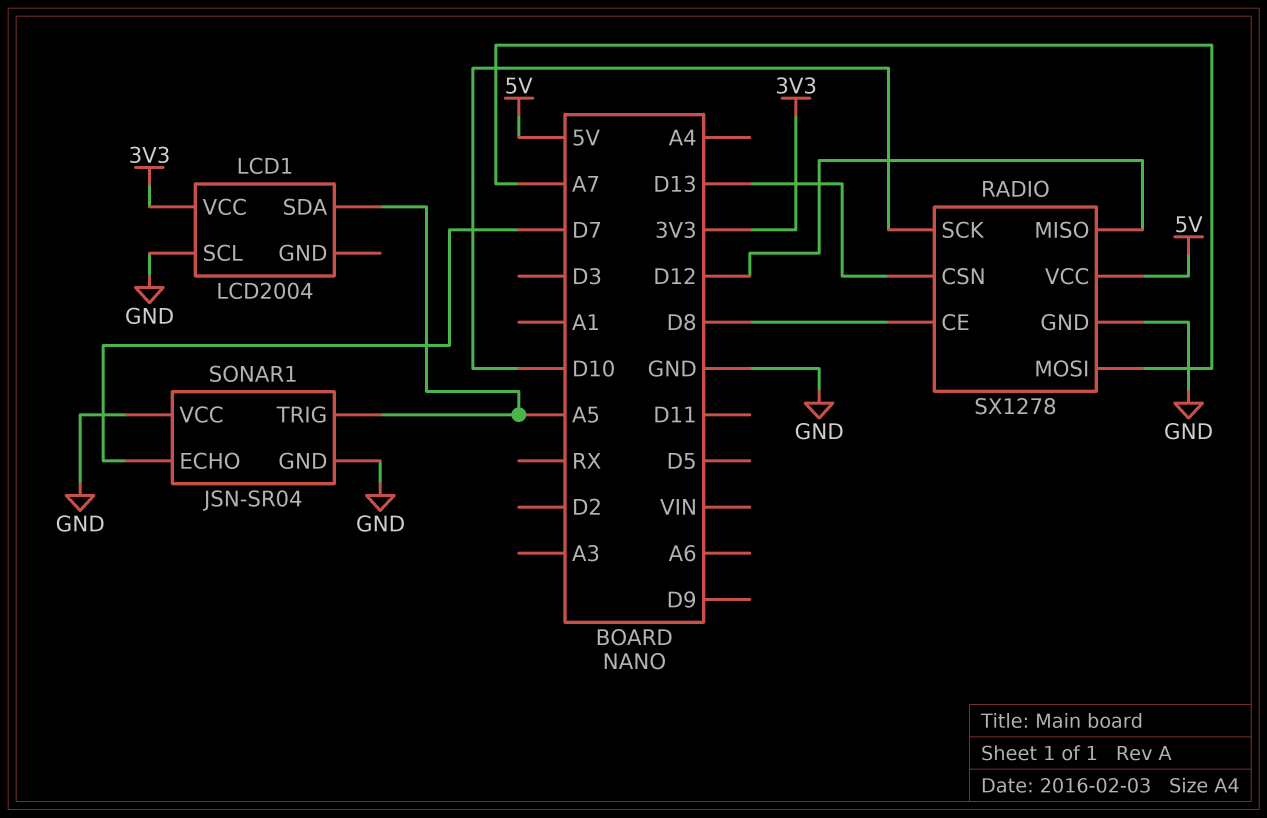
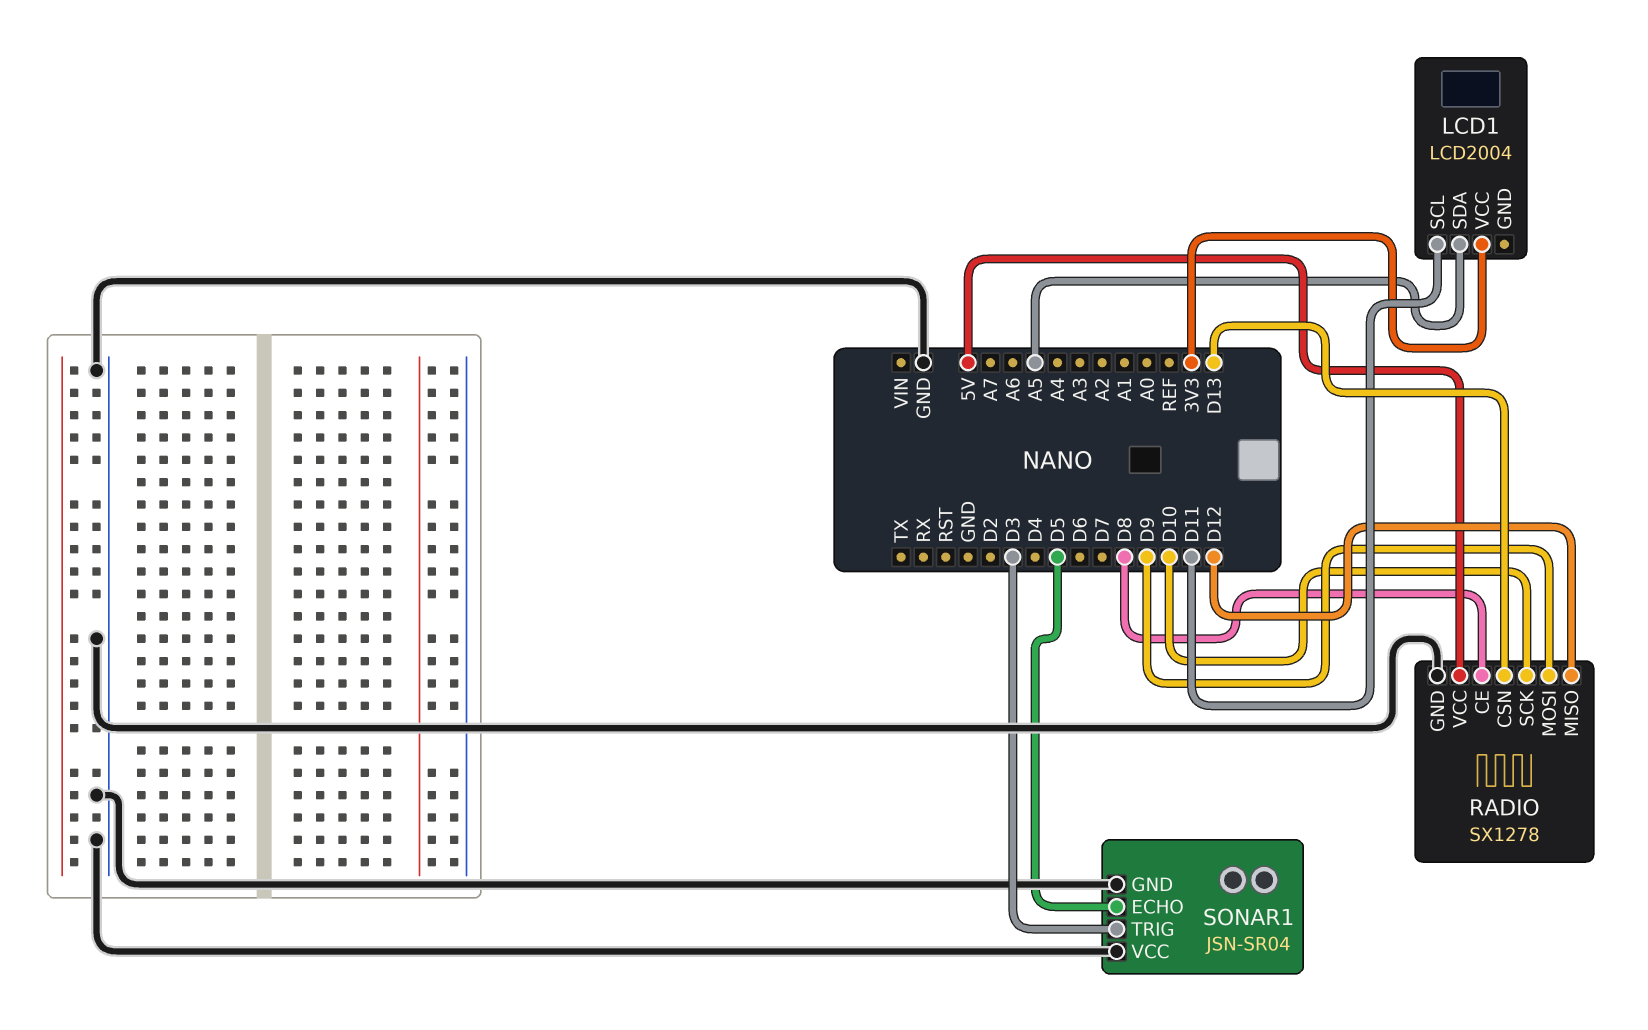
LCD1 pin SCL: GND -> D11
RADIO pin MOSI: A7 -> D9
SONAR1 pin ECHO: D7 -> D5
SONAR1 pin TRIG: A5 -> D3

